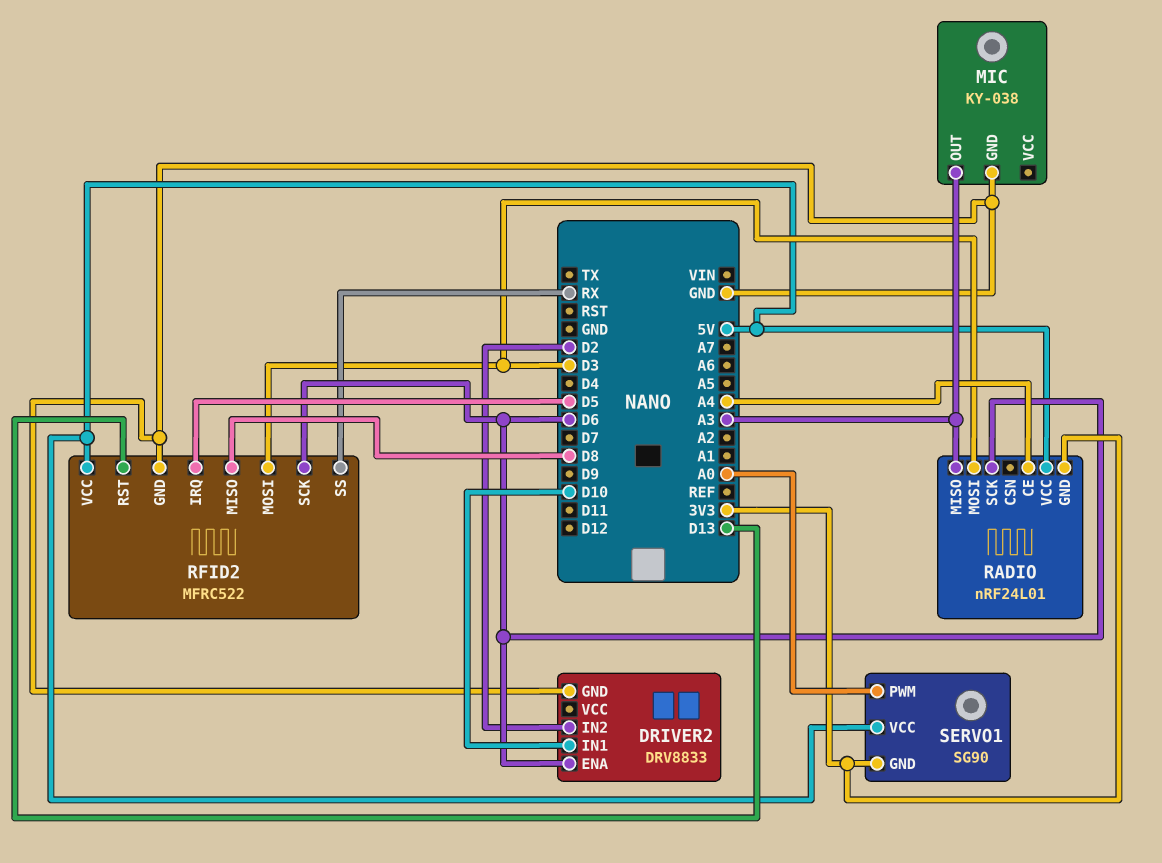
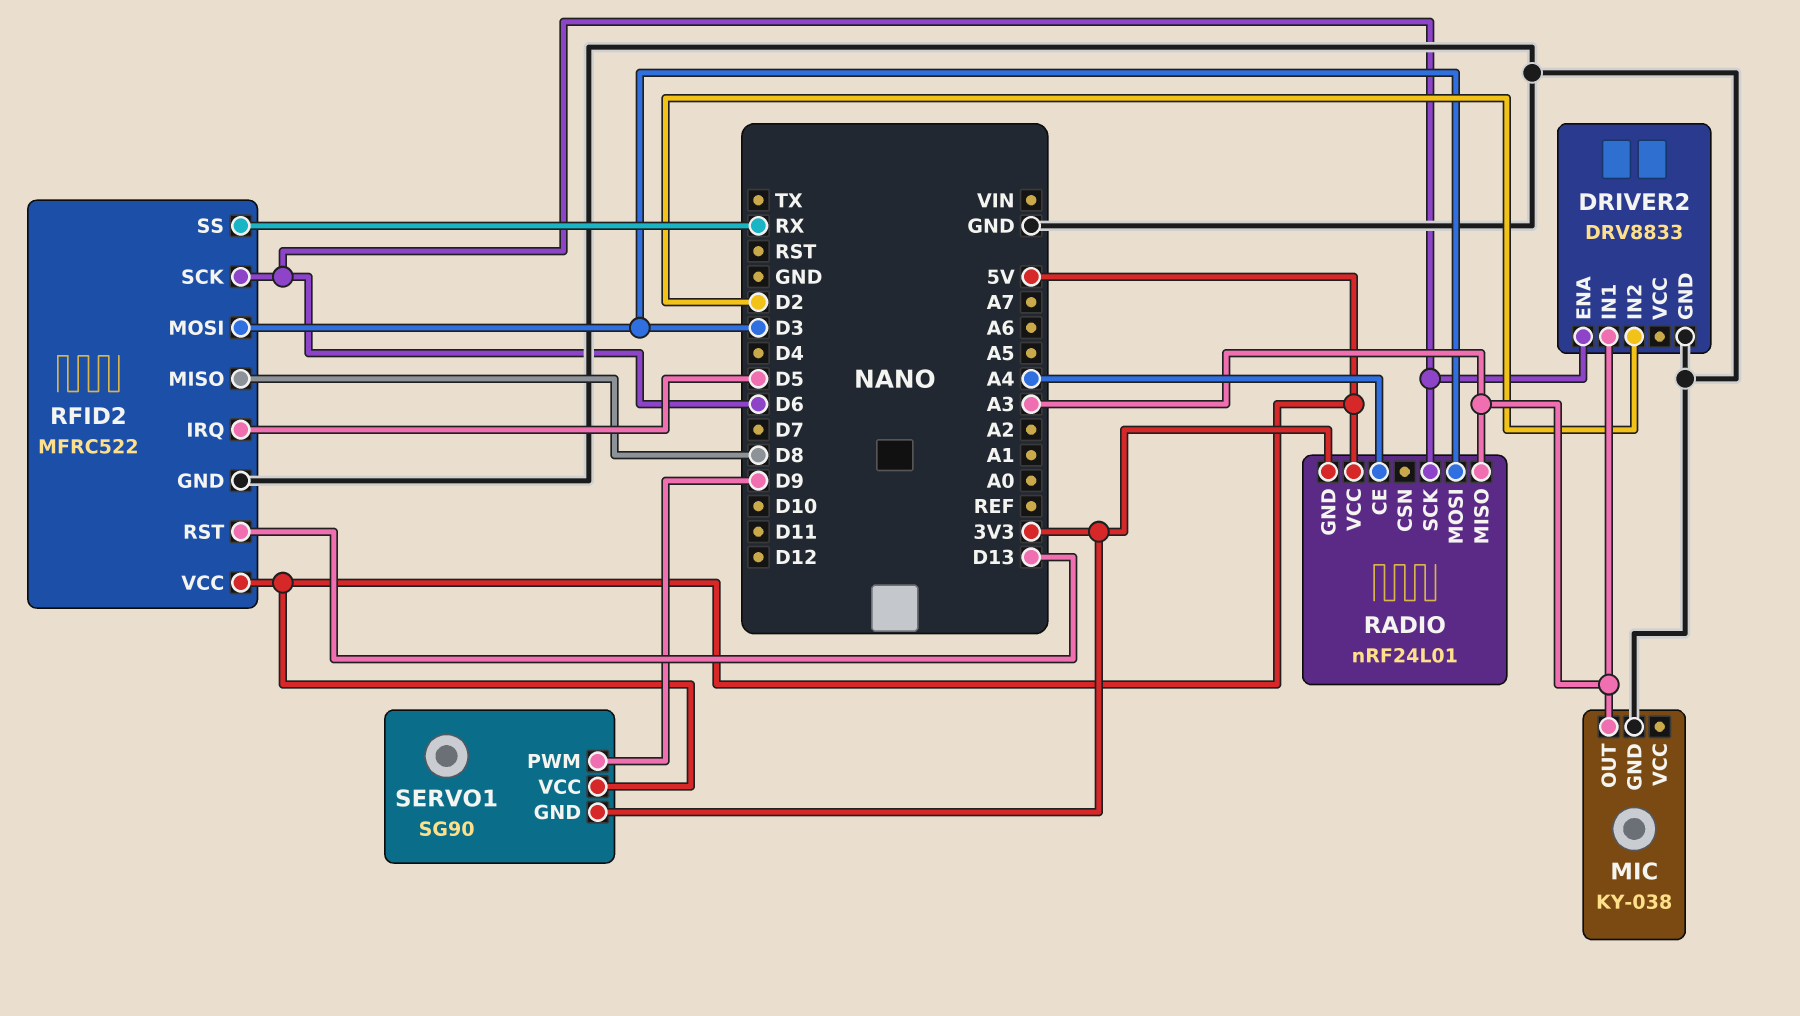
DRIVER2 pin IN1: D10 -> A3
SERVO1 pin PWM: A0 -> D9

